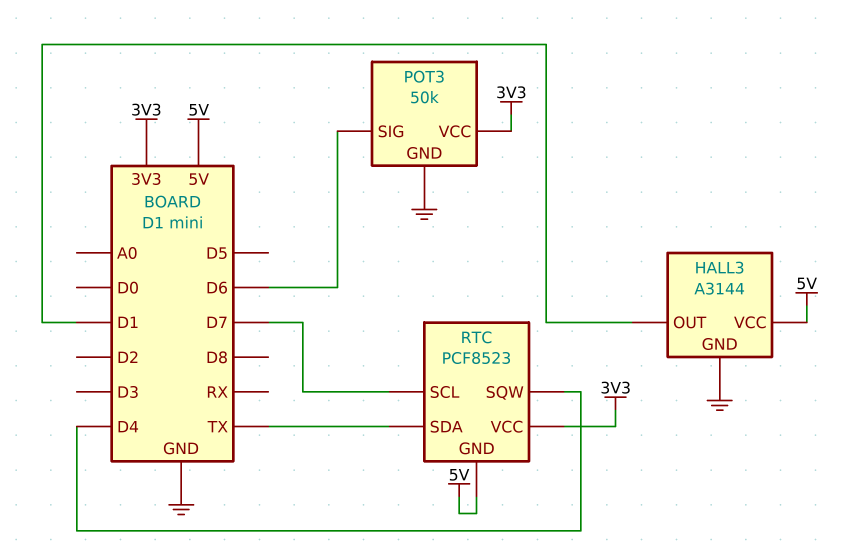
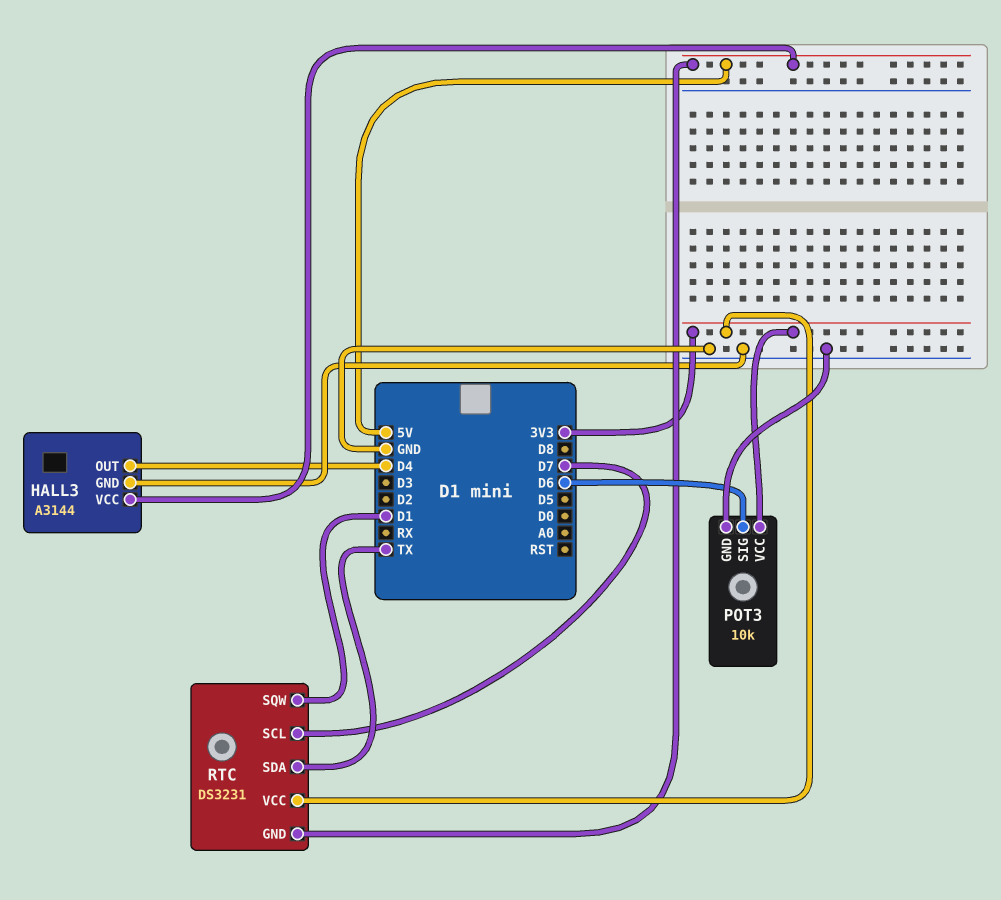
HALL3 pin OUT: D1 -> D4
POT3: 50k -> 10k
RTC: PCF8523 -> DS3231
RTC pin SQW: D4 -> D1

